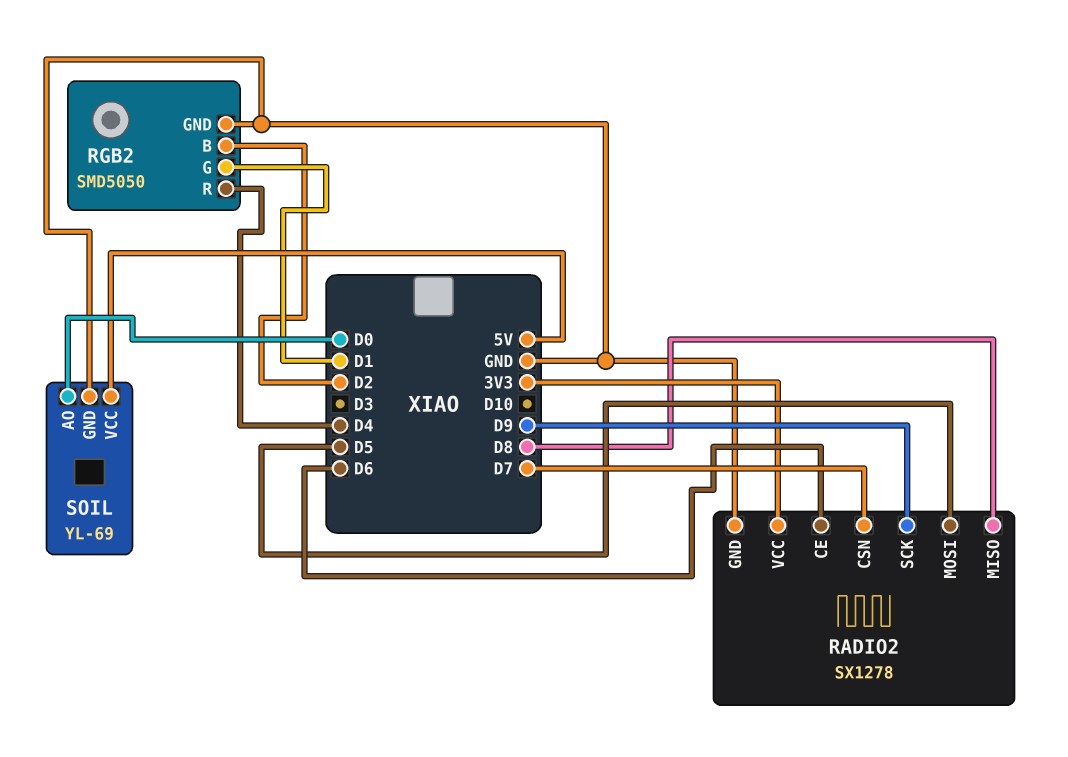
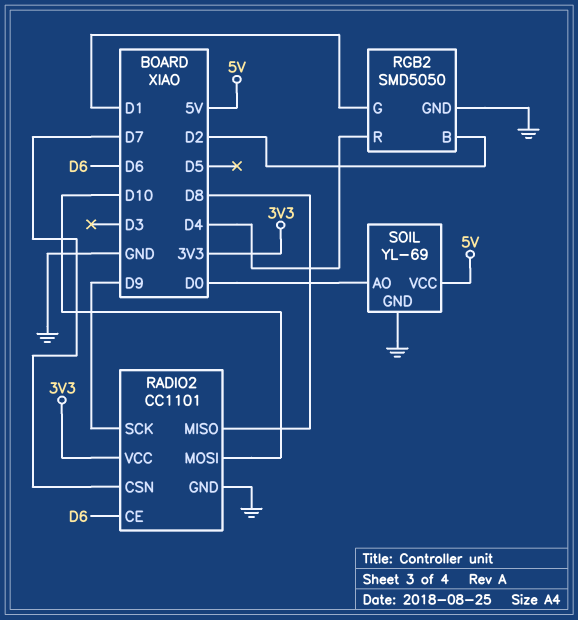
RADIO2: SX1278 -> CC1101
RADIO2 pin MOSI: D5 -> D10

